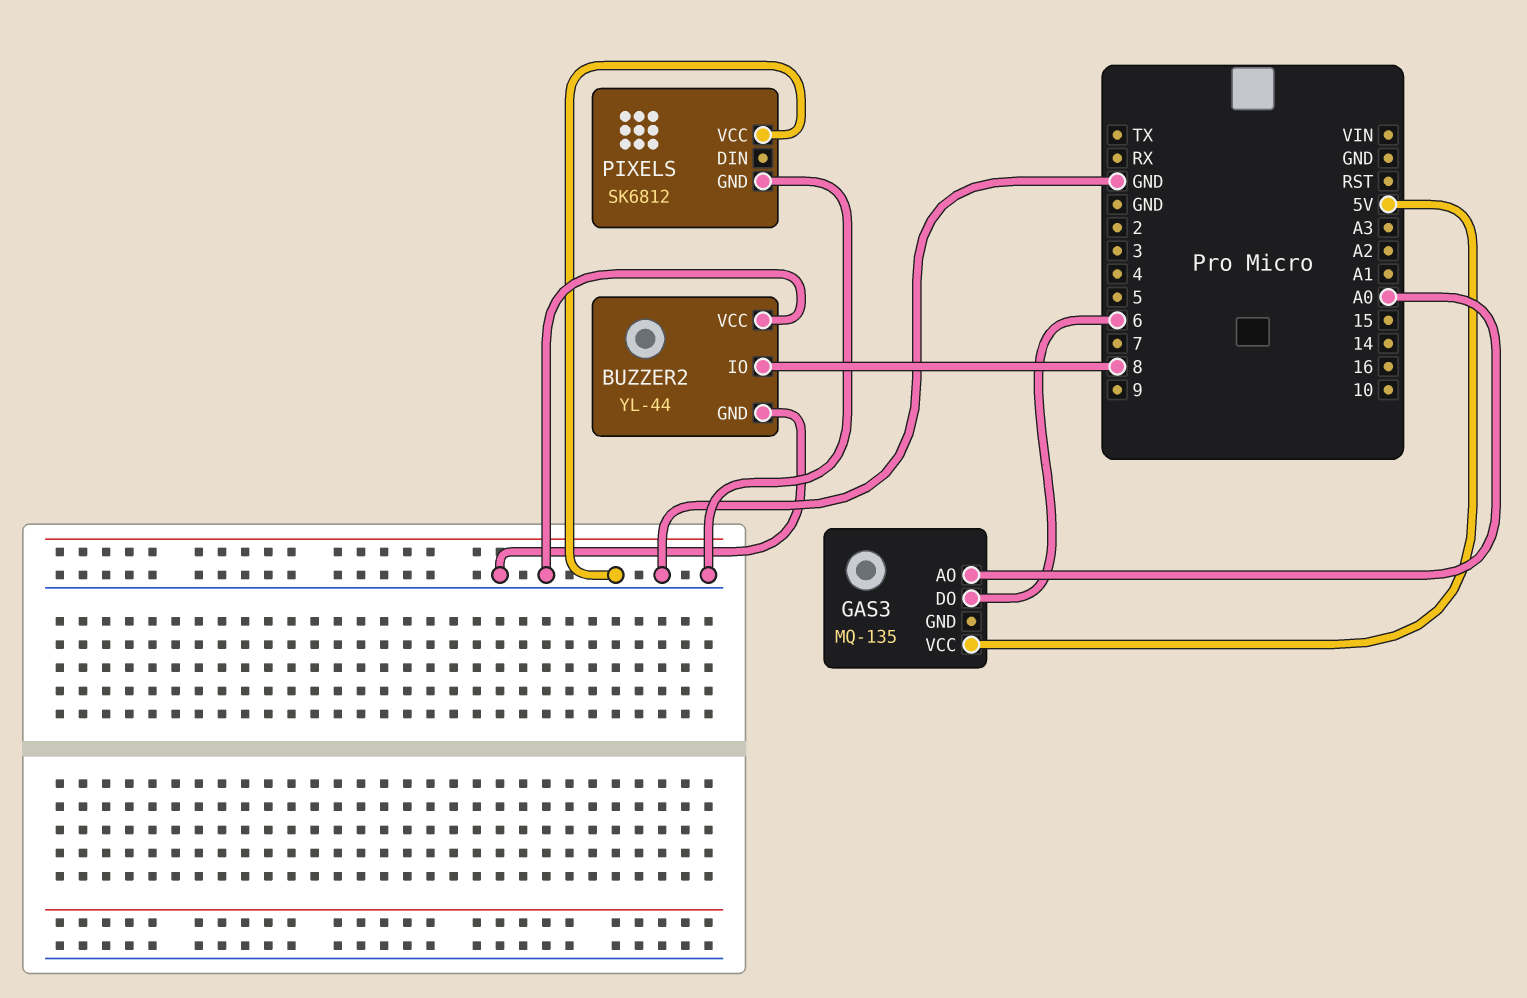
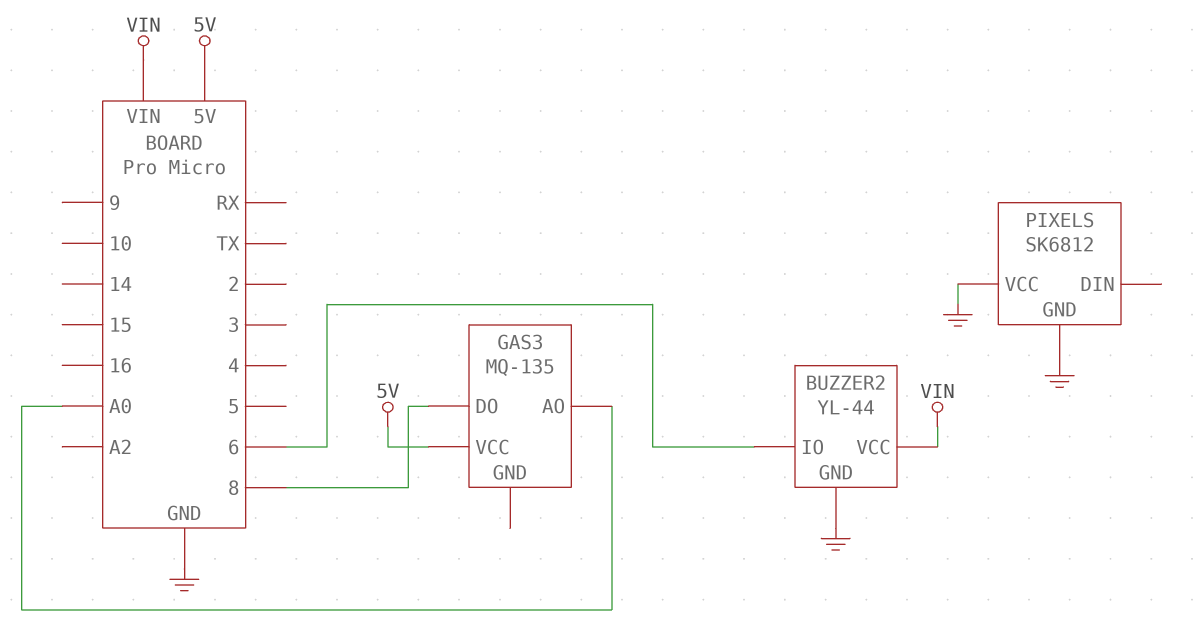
BUZZER2 pin IO: 8 -> 6
BUZZER2 pin VCC: GND -> VIN
GAS3 pin DO: 6 -> 8

